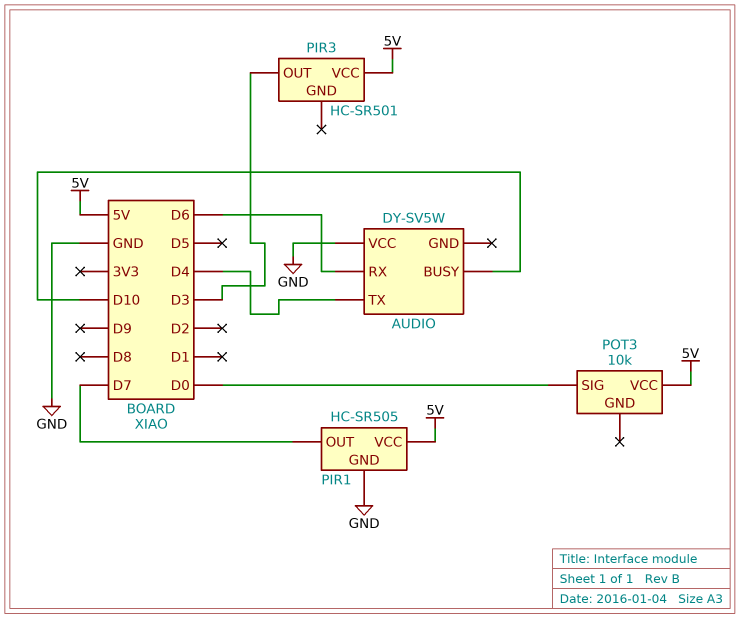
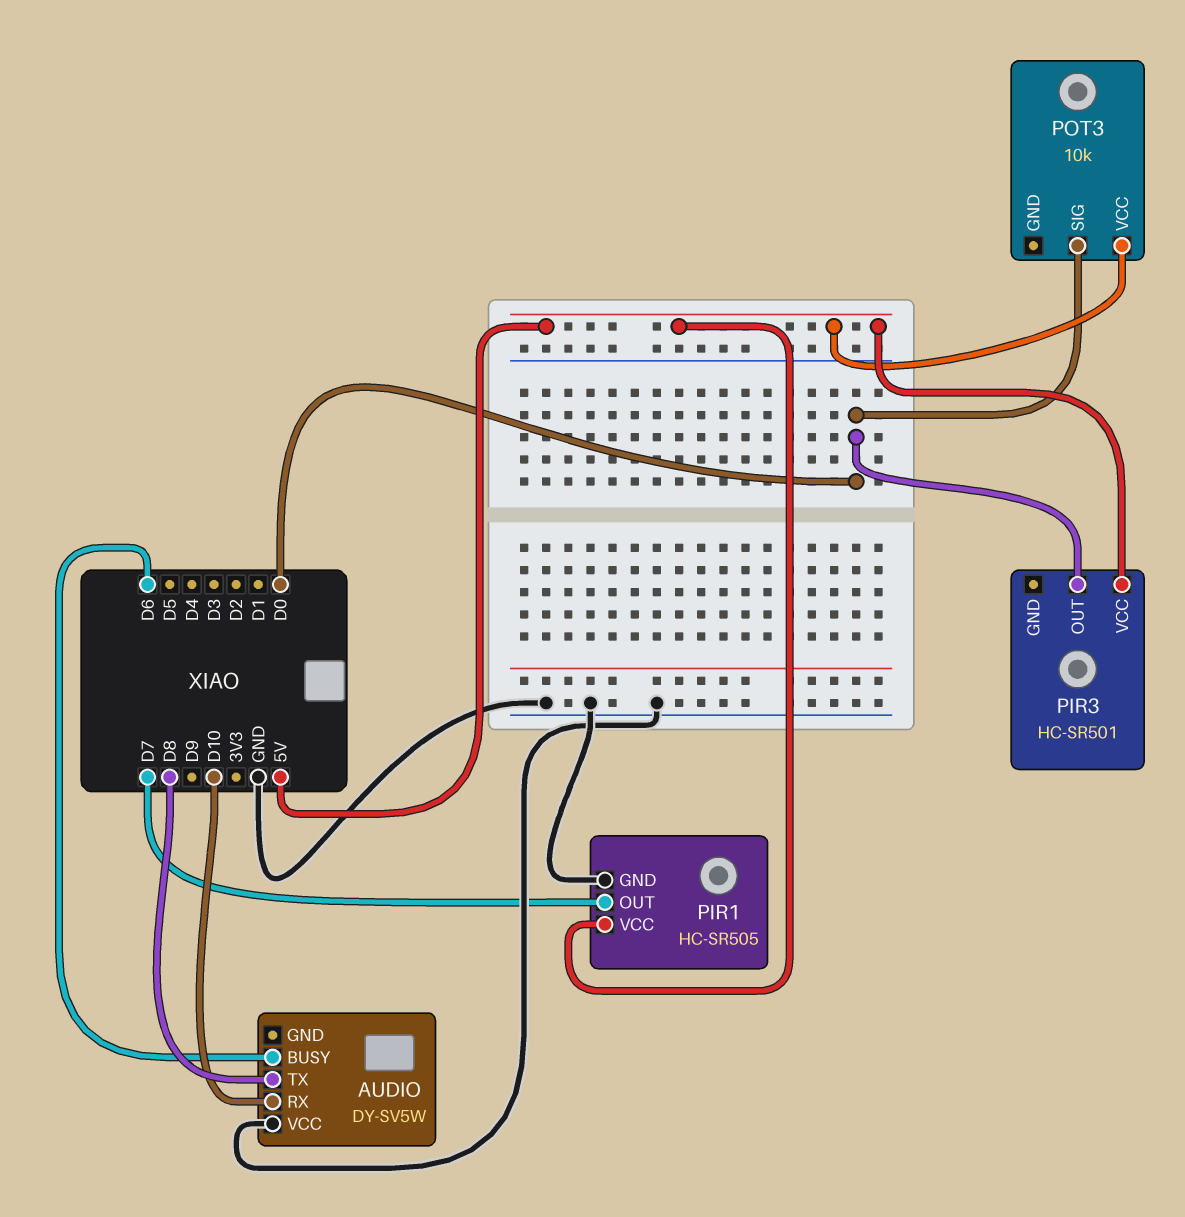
AUDIO pin BUSY: D10 -> D6
AUDIO pin RX: D6 -> D10
AUDIO pin TX: D4 -> D8
PIR3 pin OUT: D3 -> D0

